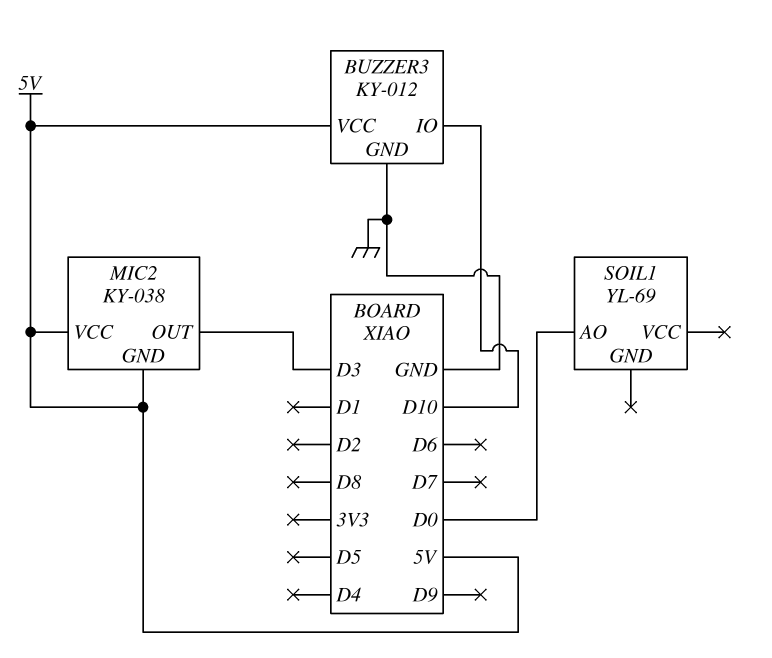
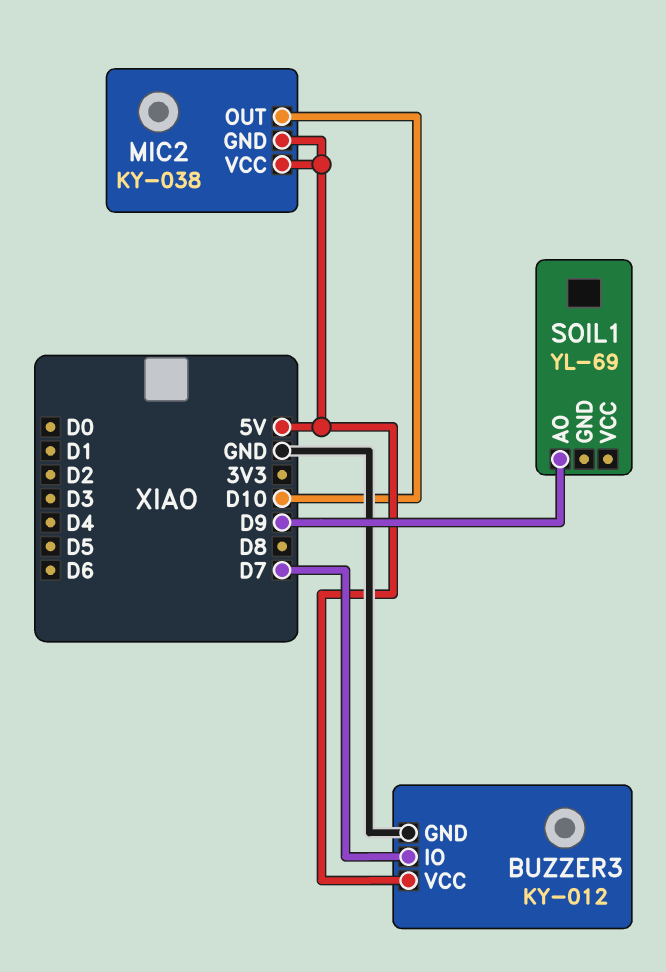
BUZZER3 pin IO: D10 -> D7
MIC2 pin OUT: D3 -> D10
SOIL1 pin AO: D0 -> D9

